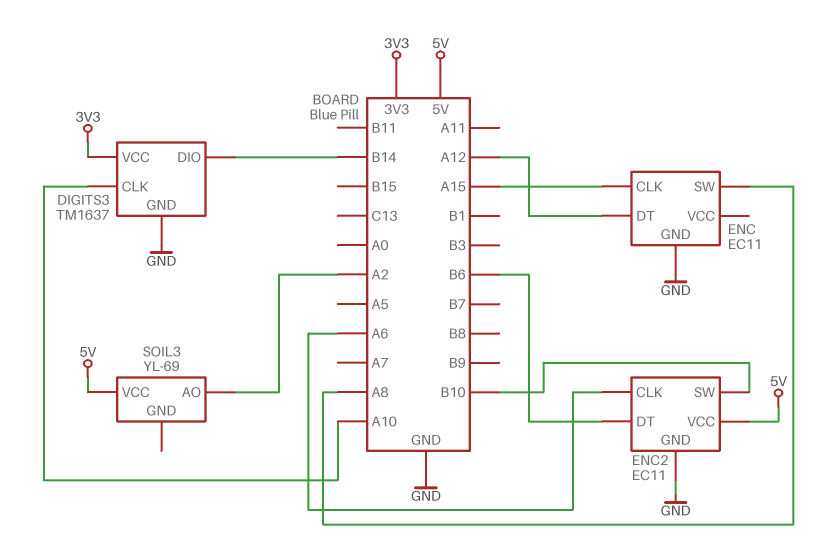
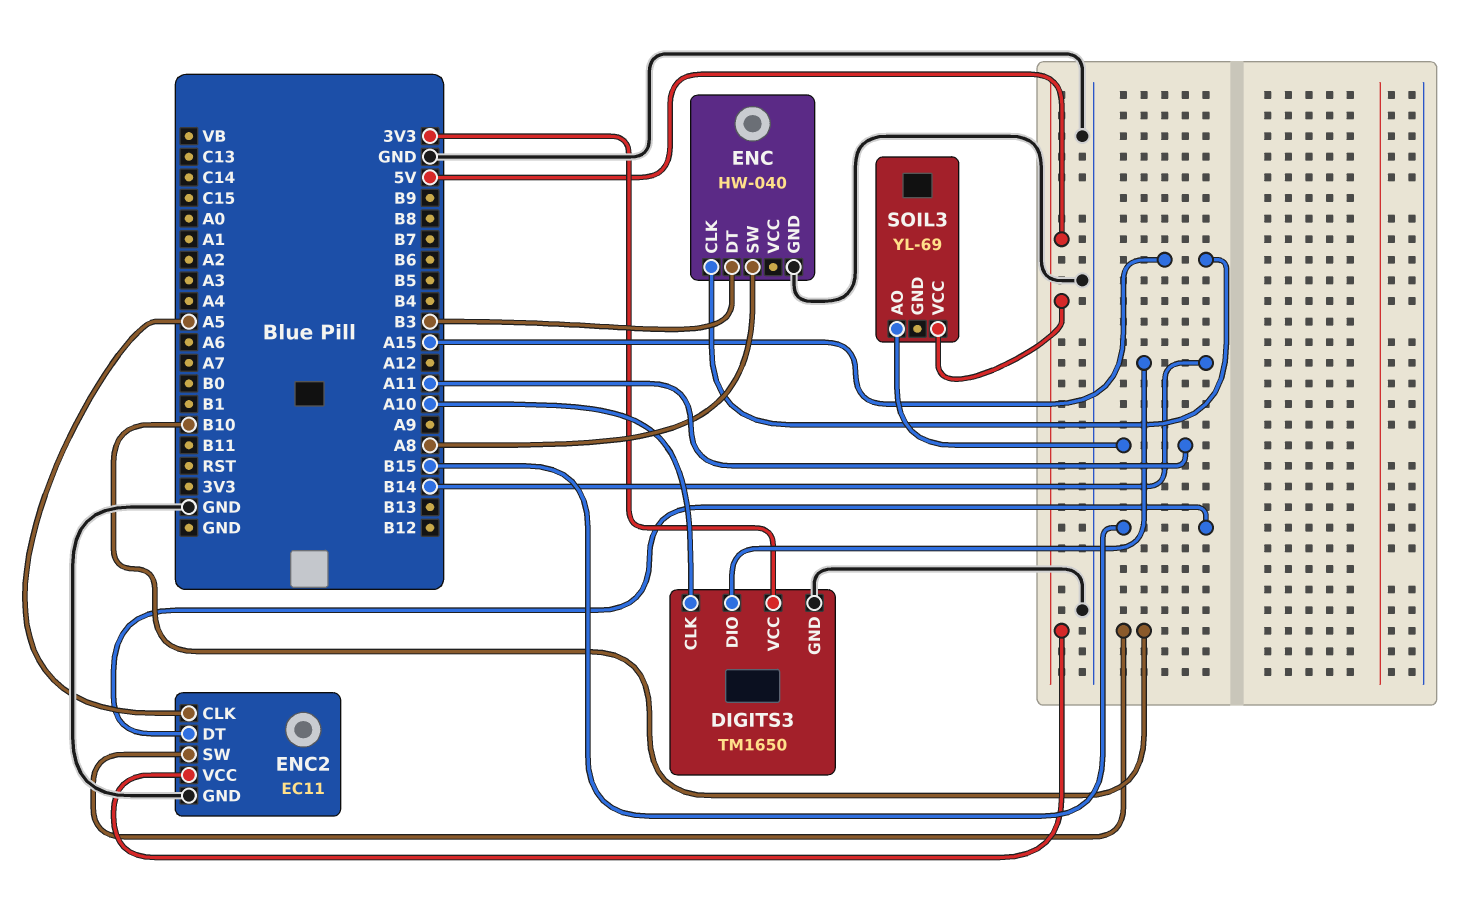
DIGITS3: TM1637 -> TM1650
ENC: EC11 -> HW-040
ENC pin DT: A12 -> B3
ENC2 pin CLK: A6 -> A5
ENC2 pin DT: B6 -> B15
SOIL3 pin AO: A2 -> A11

